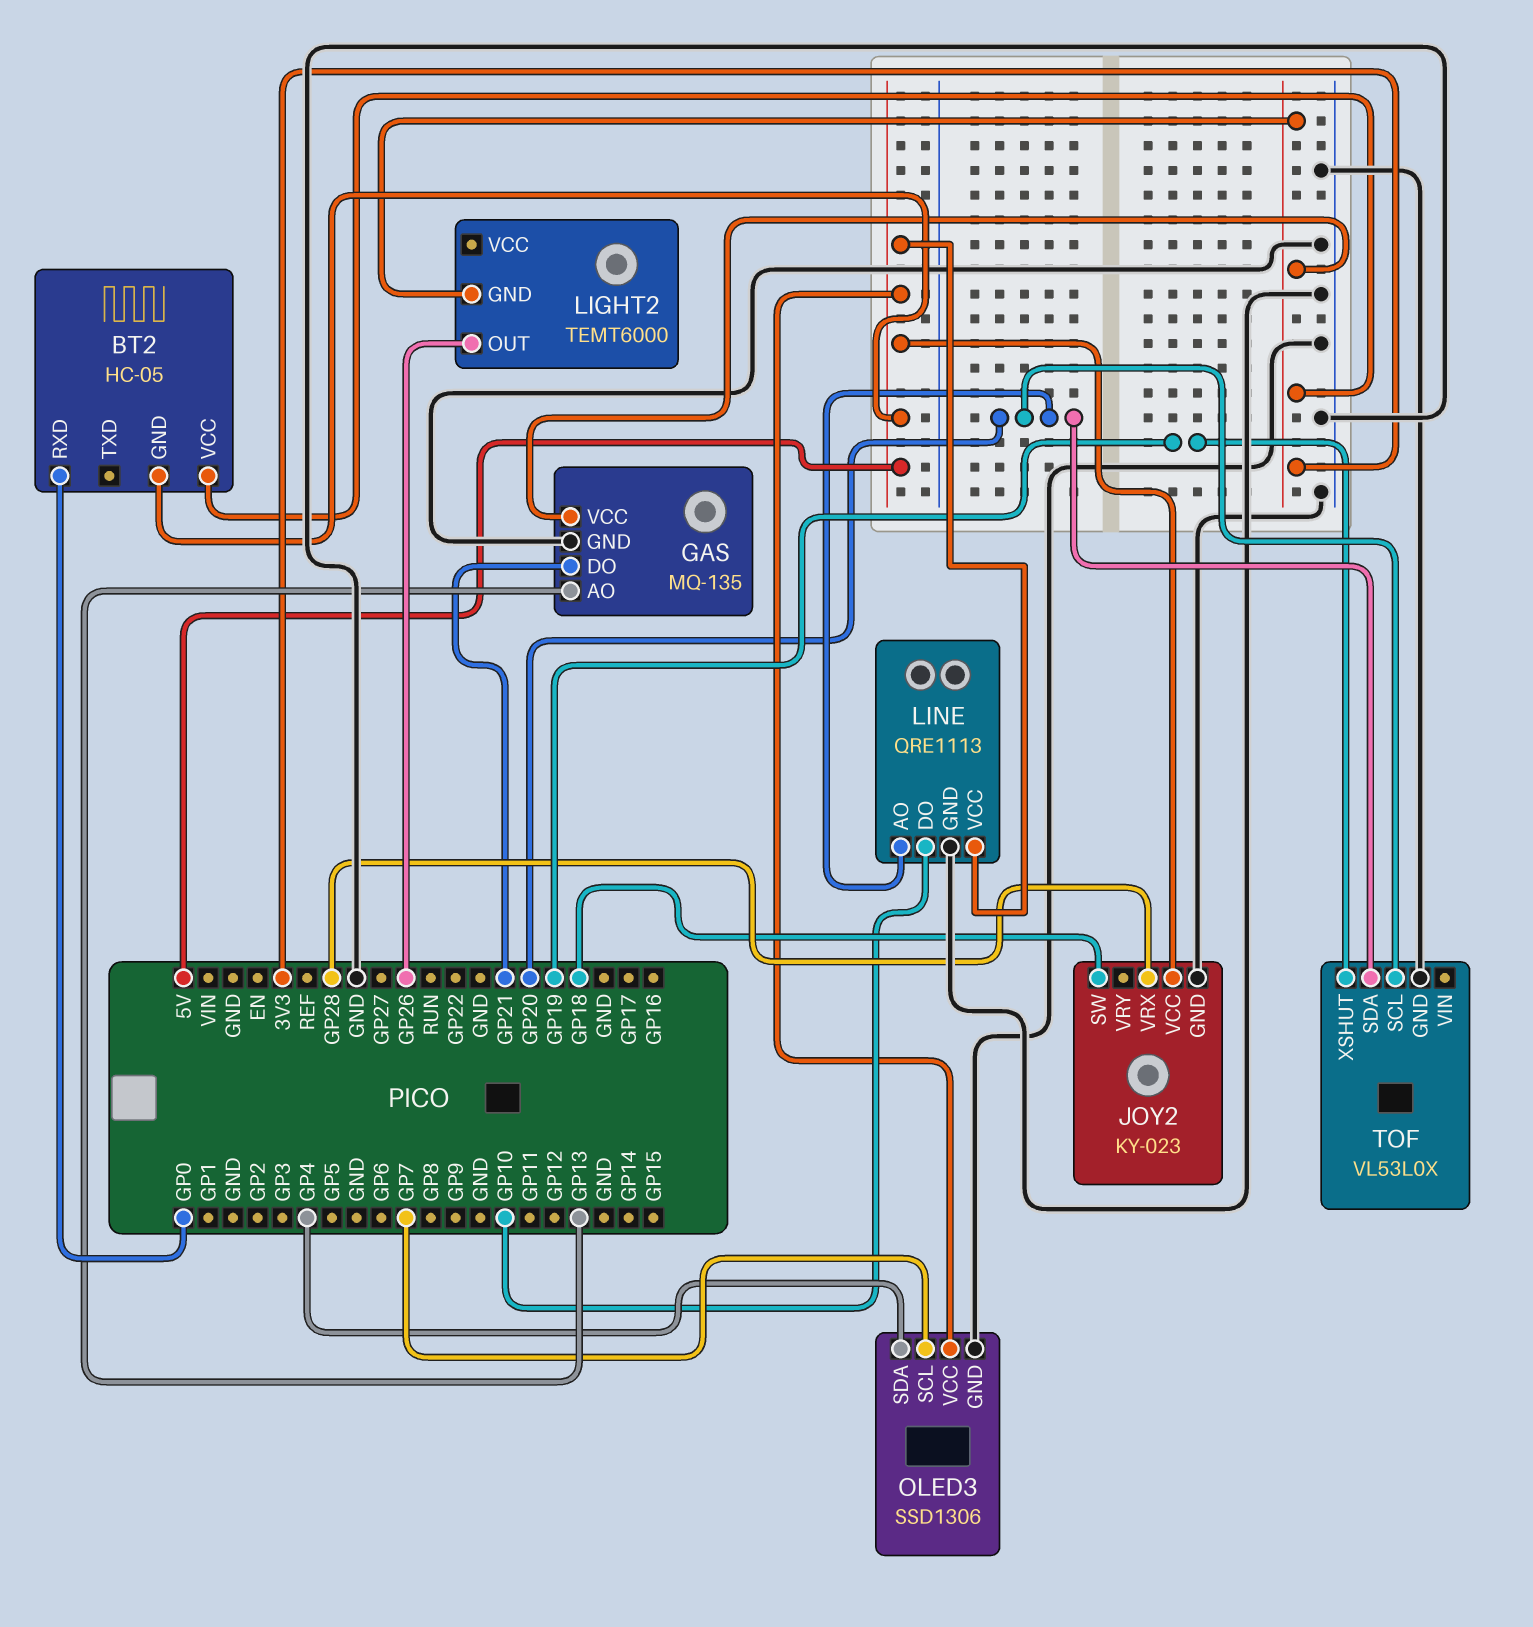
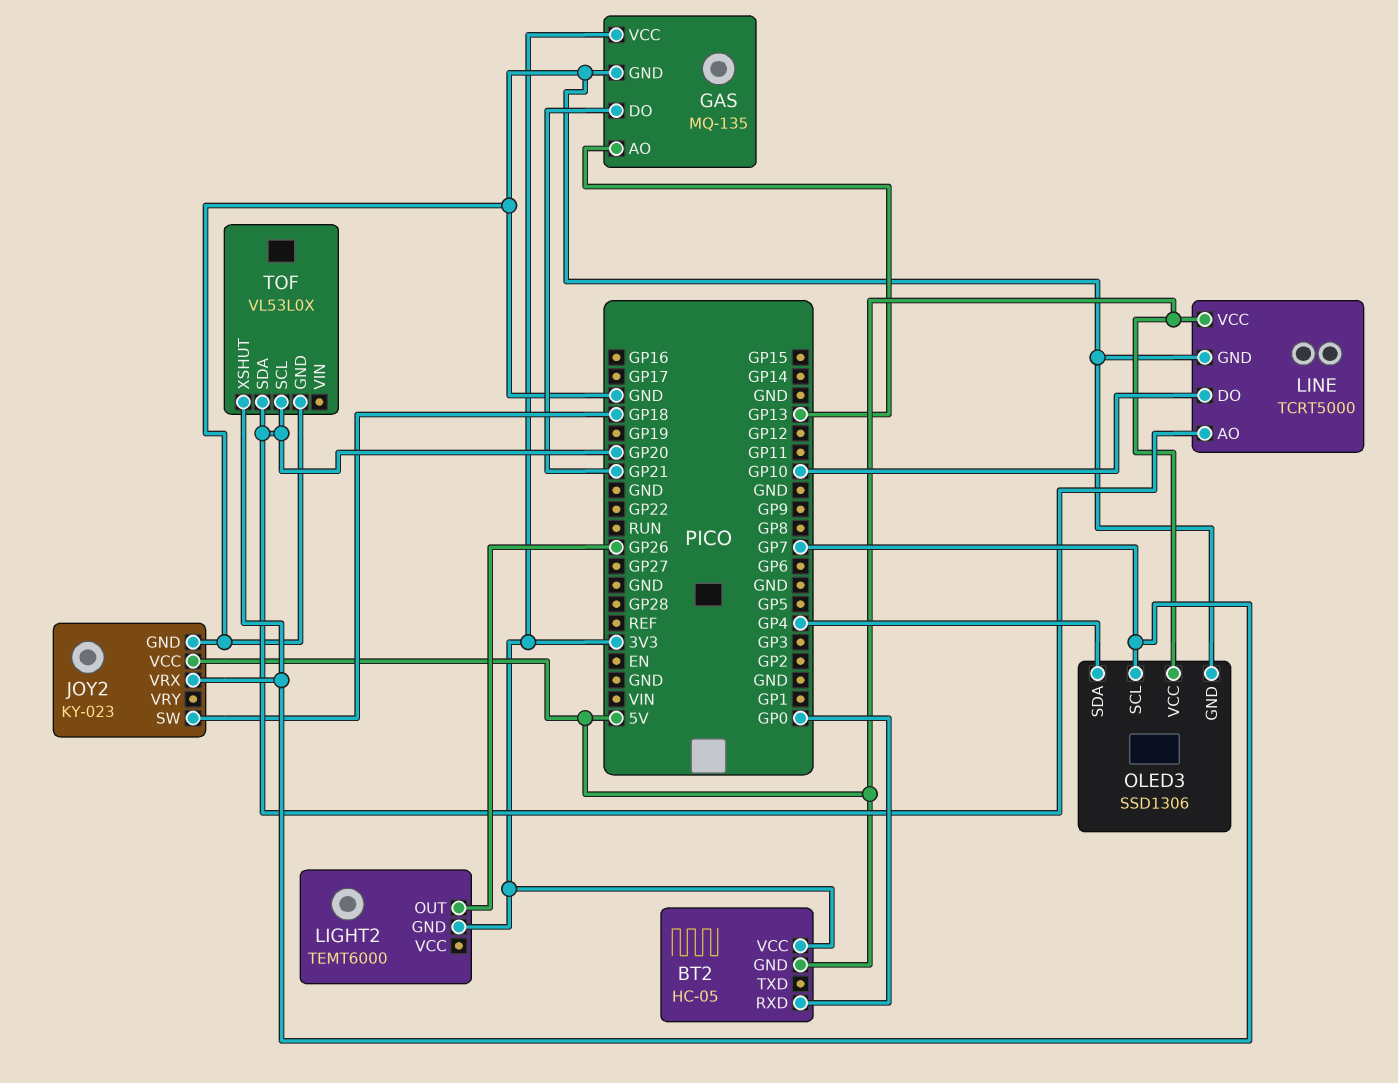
JOY2 pin VRX: GP28 -> GP7
LINE: QRE1113 -> TCRT5000
TOF pin XSHUT: GP19 -> GP7

